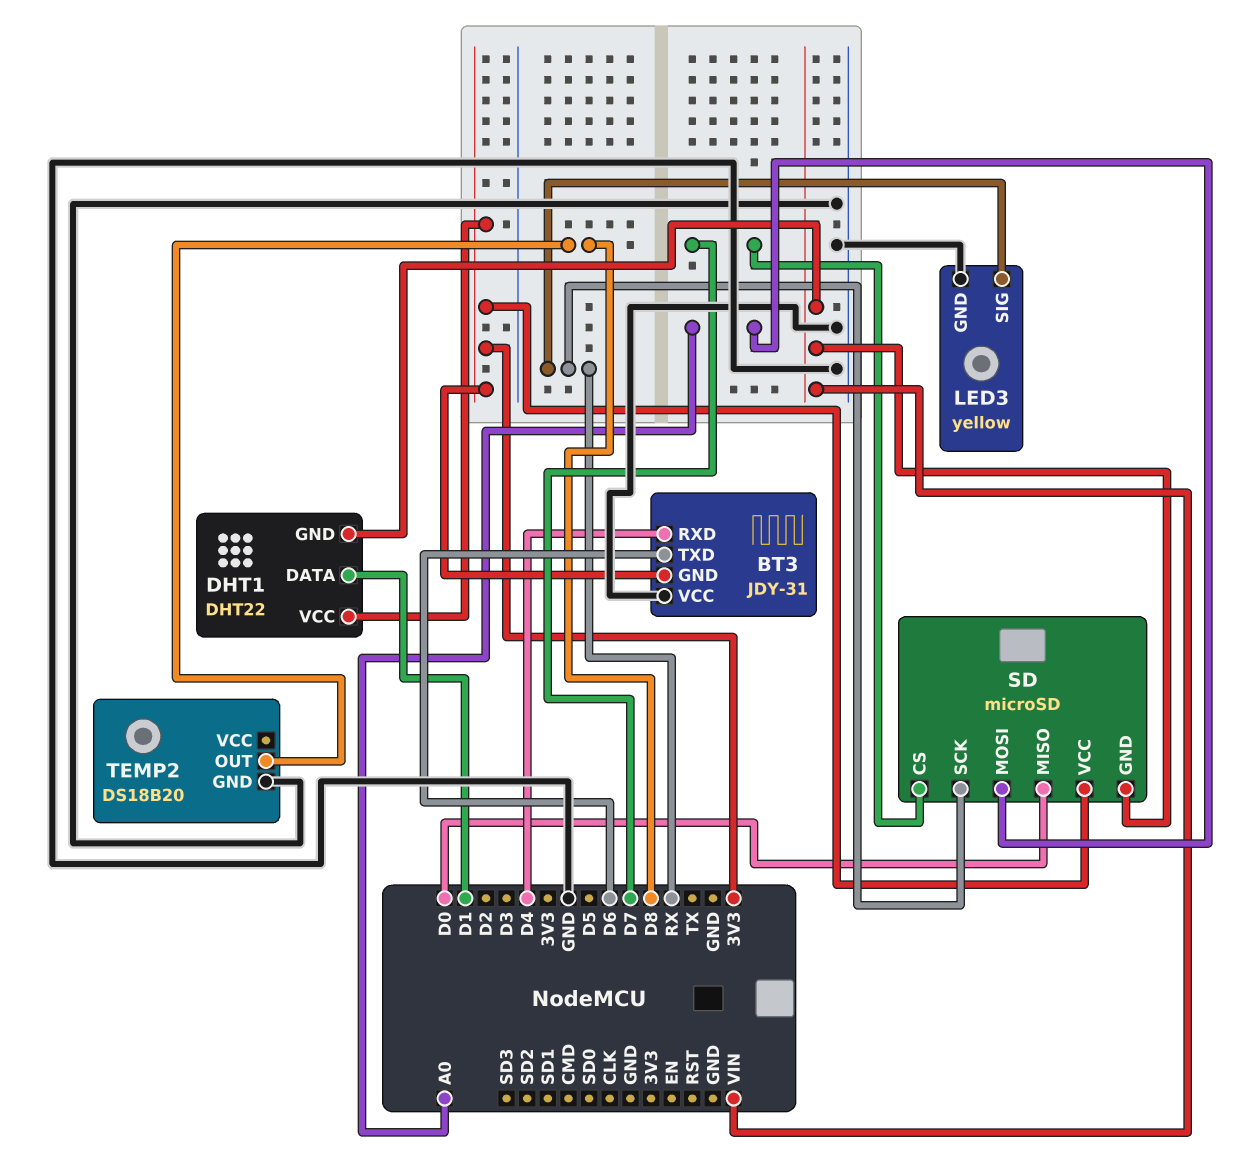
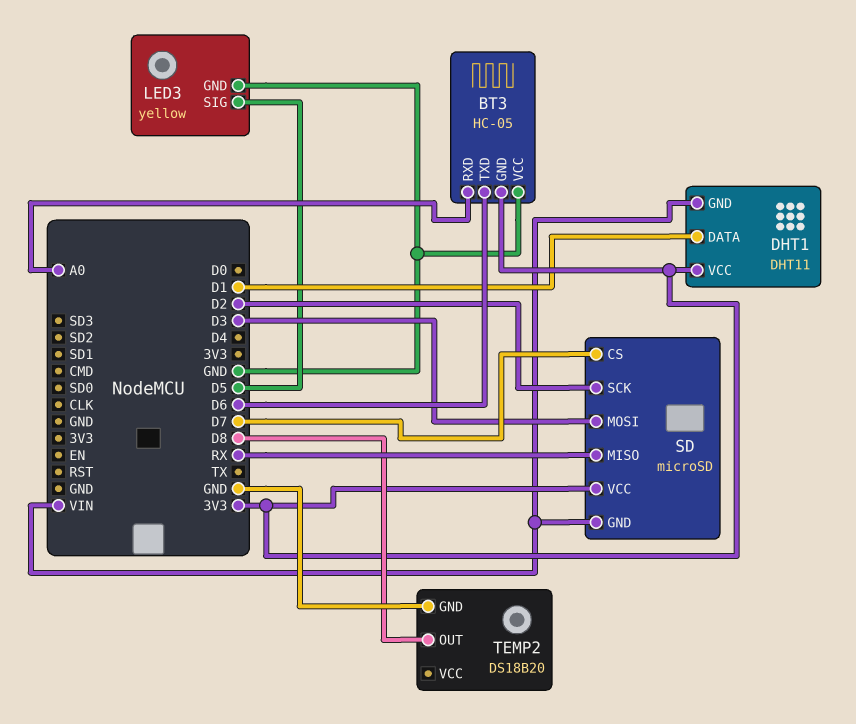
BT3: JDY-31 -> HC-05
BT3 pin RXD: D4 -> A0
DHT1: DHT22 -> DHT11
LED3 pin SIG: RX -> D5
SD pin MISO: D0 -> RX
SD pin MOSI: A0 -> D3
SD pin SCK: RX -> D2

